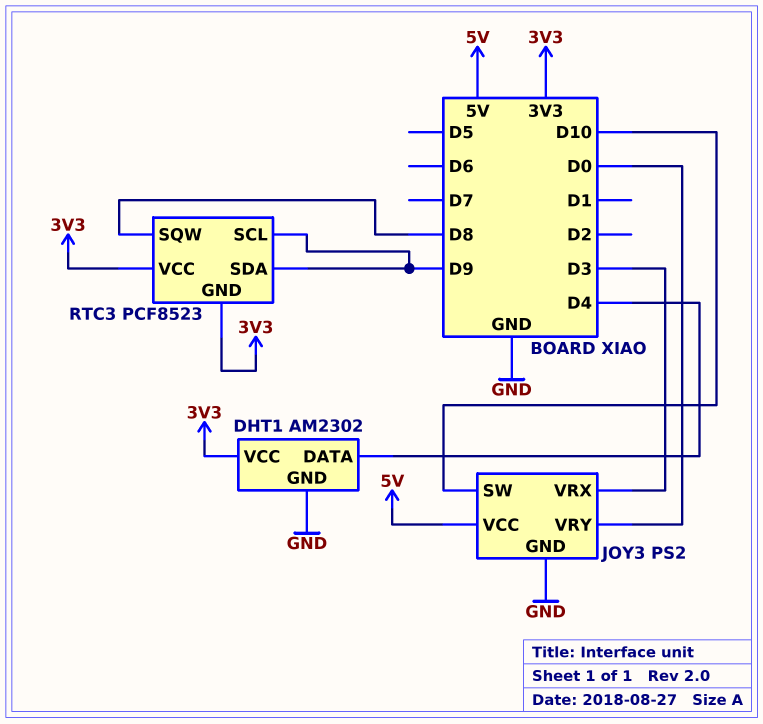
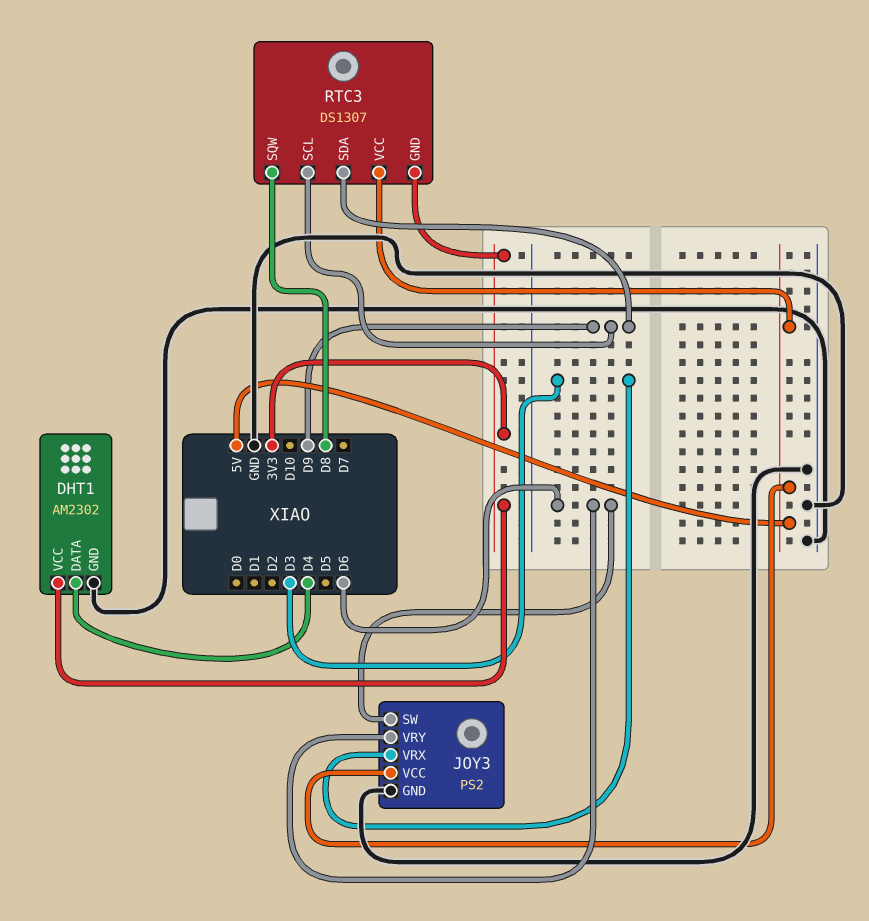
JOY3 pin SW: D10 -> D6
JOY3 pin VRY: D0 -> D6
RTC3: PCF8523 -> DS1307
RTC3 pin VCC: 3V3 -> 5V

